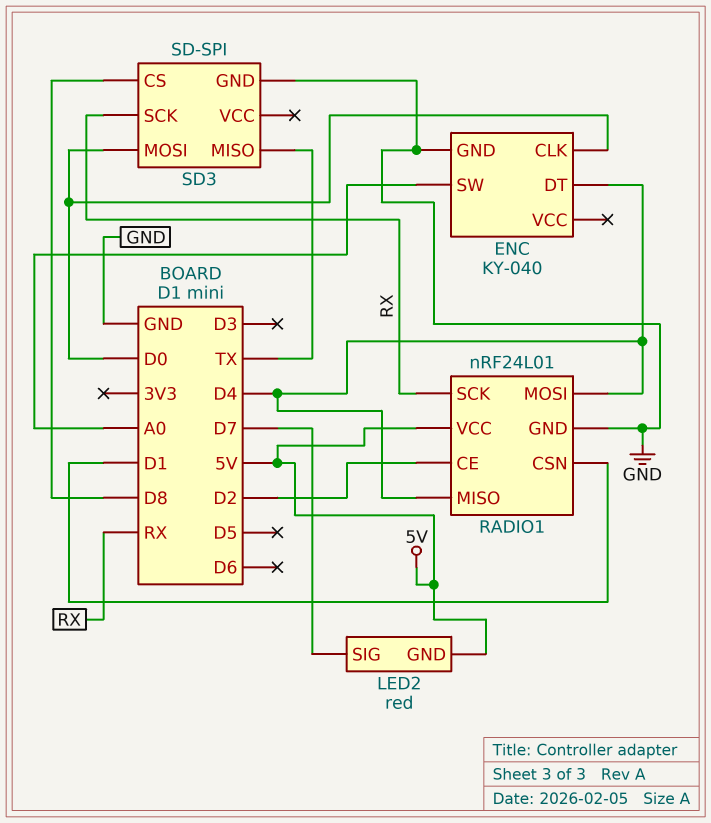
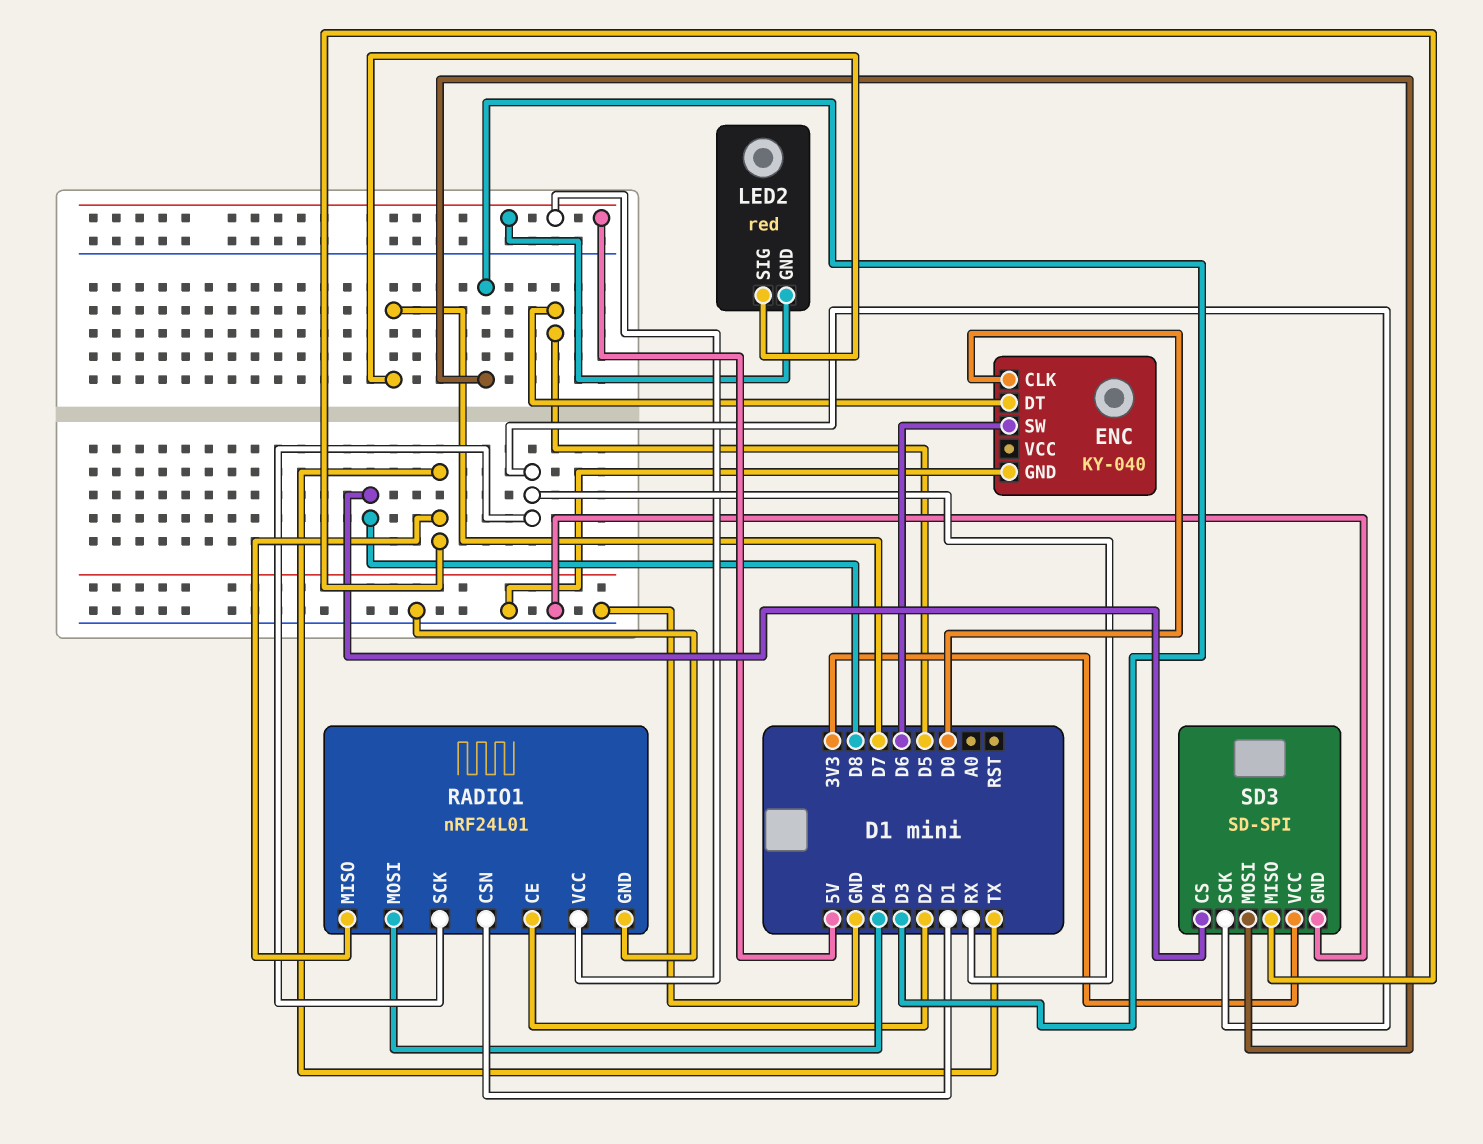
ENC pin DT: D4 -> D5
ENC pin SW: A0 -> D6
RADIO1 pin MISO: D4 -> TX
SD3 pin MOSI: D0 -> D3
SD3 pin VCC: none -> 3V3

